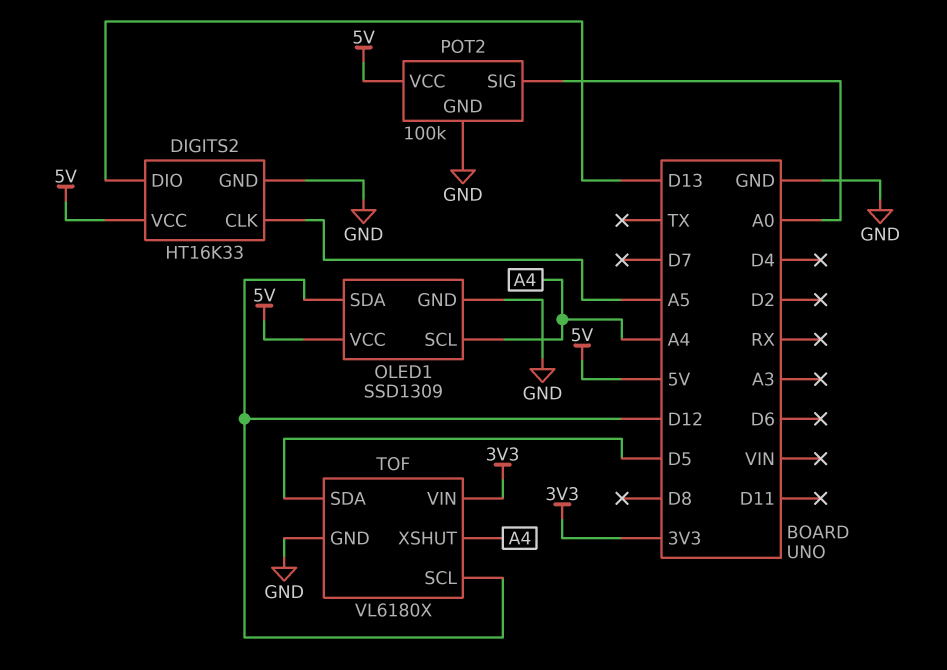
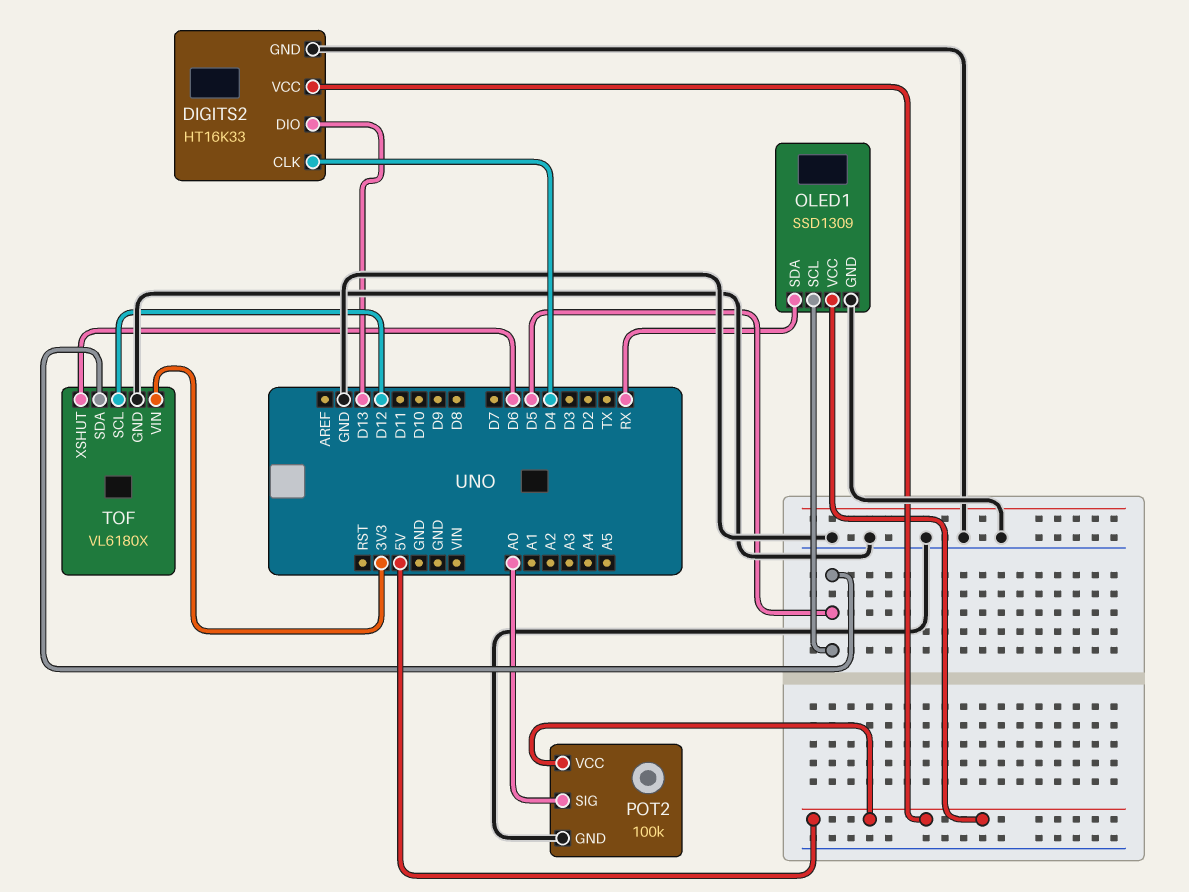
DIGITS2 pin CLK: A5 -> D4
OLED1 pin SCL: A4 -> D5
OLED1 pin SDA: D12 -> RX
TOF pin XSHUT: A4 -> D6

